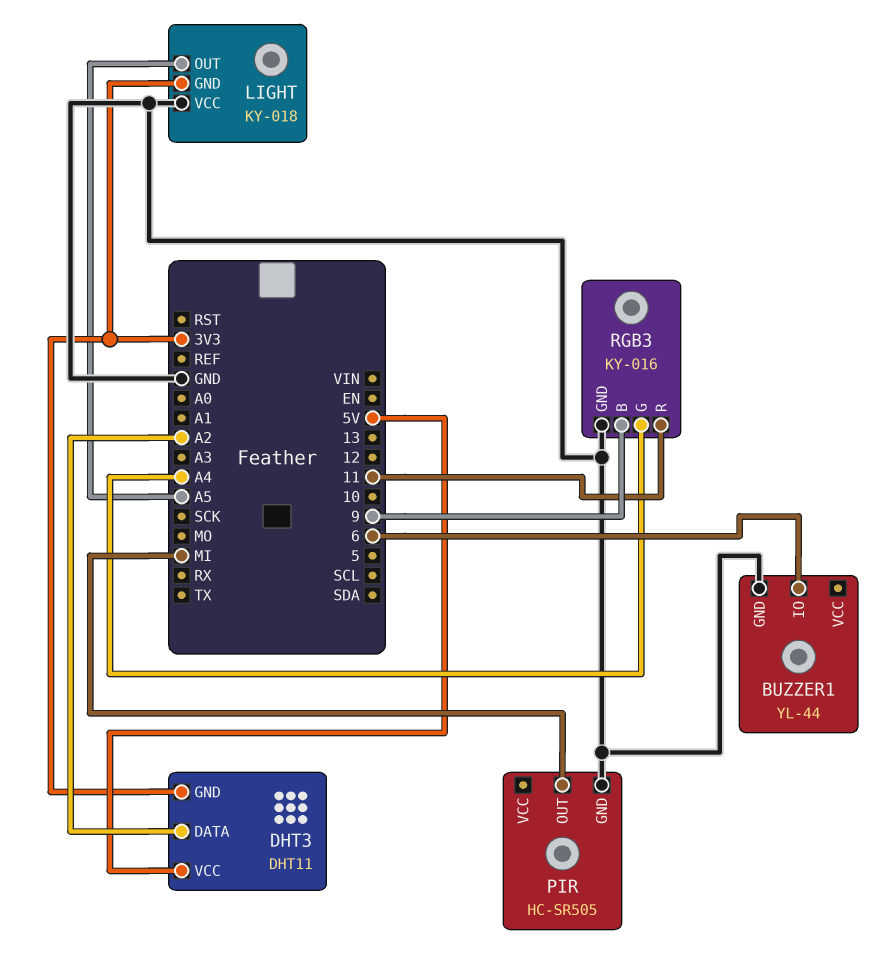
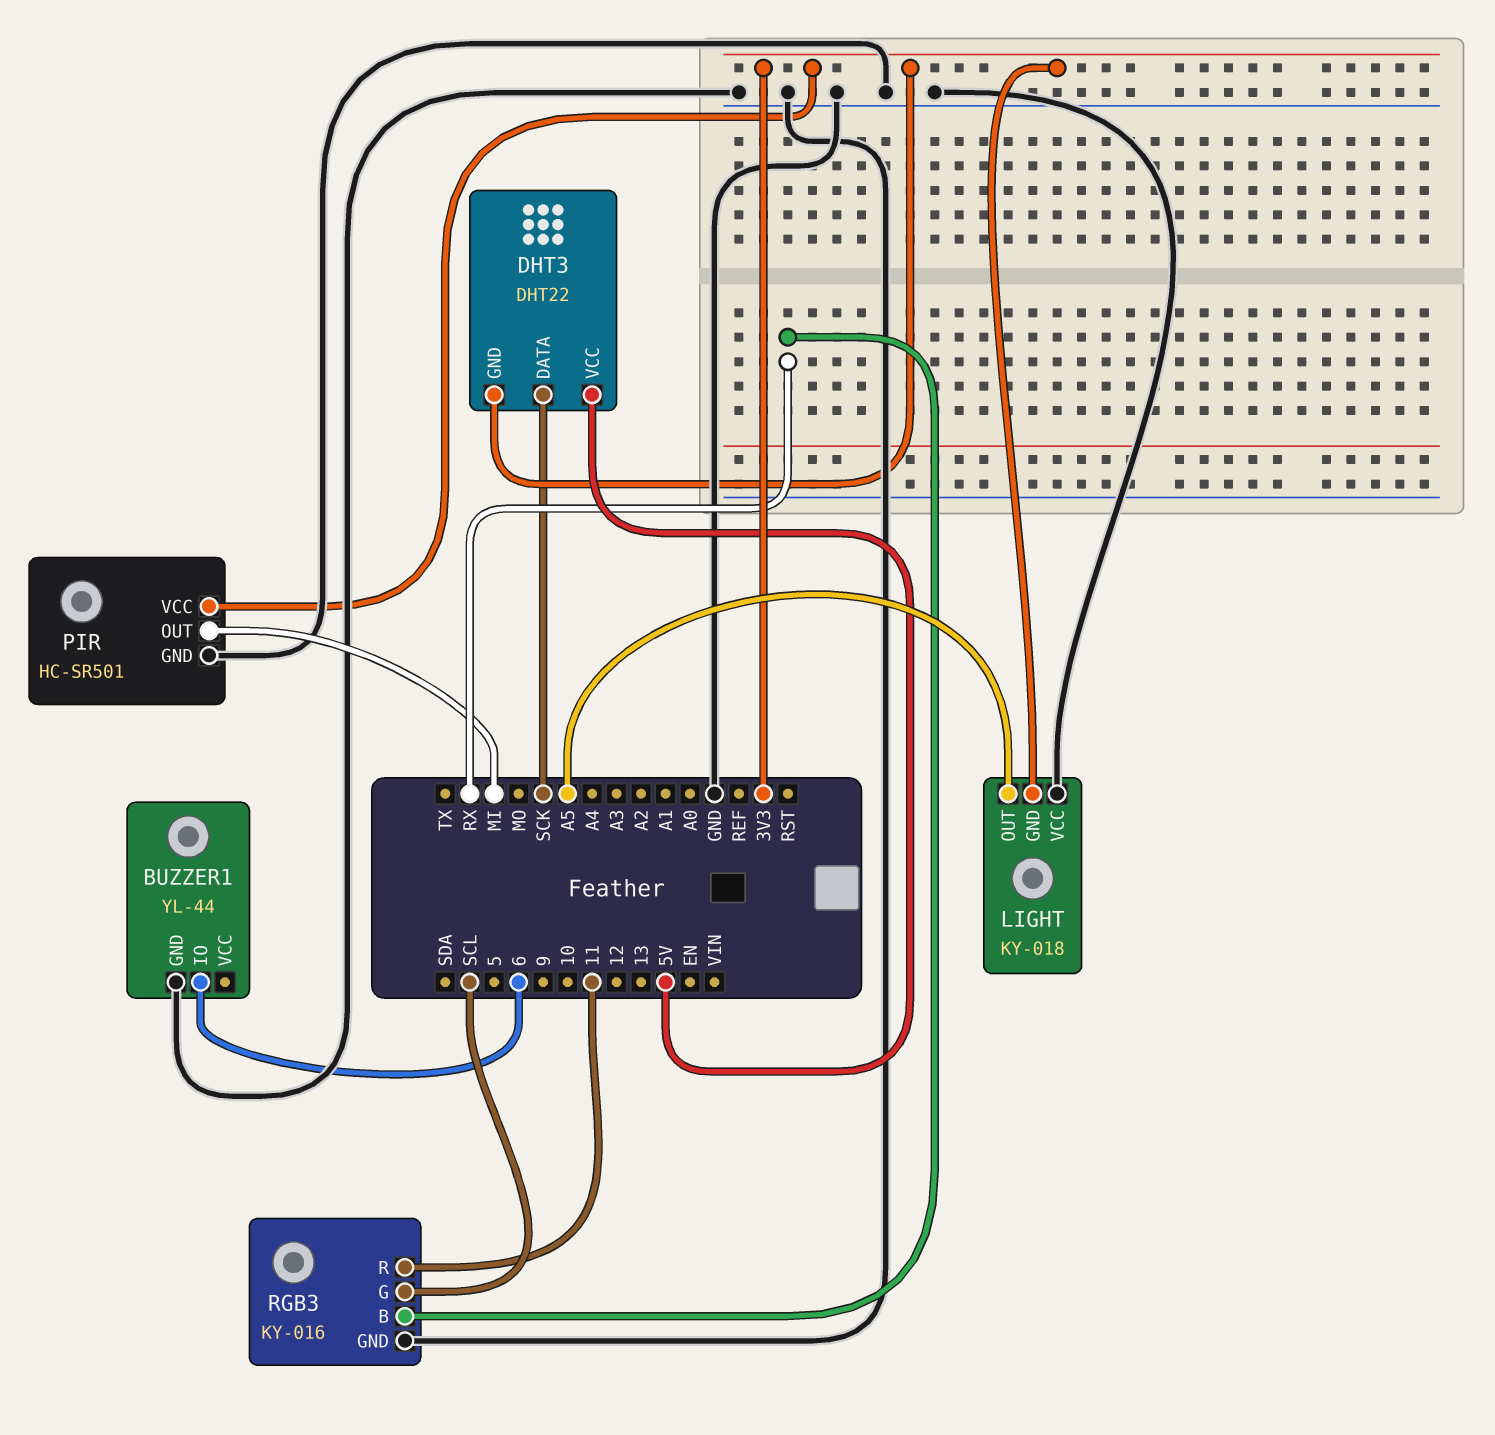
DHT3: DHT11 -> DHT22
DHT3 pin DATA: A2 -> SCK
PIR: HC-SR505 -> HC-SR501
PIR pin VCC: none -> 3V3
RGB3 pin B: 9 -> RX
RGB3 pin G: A4 -> SCL

